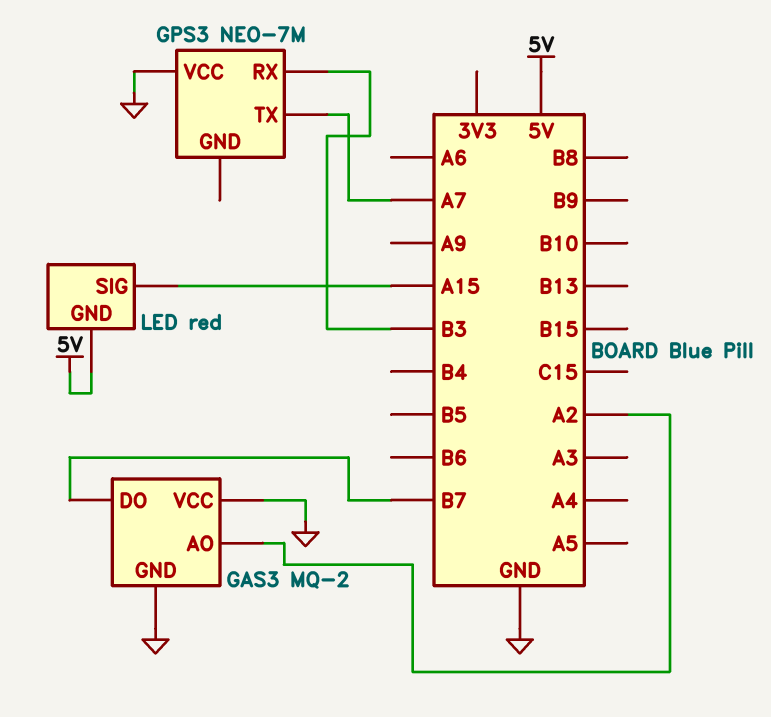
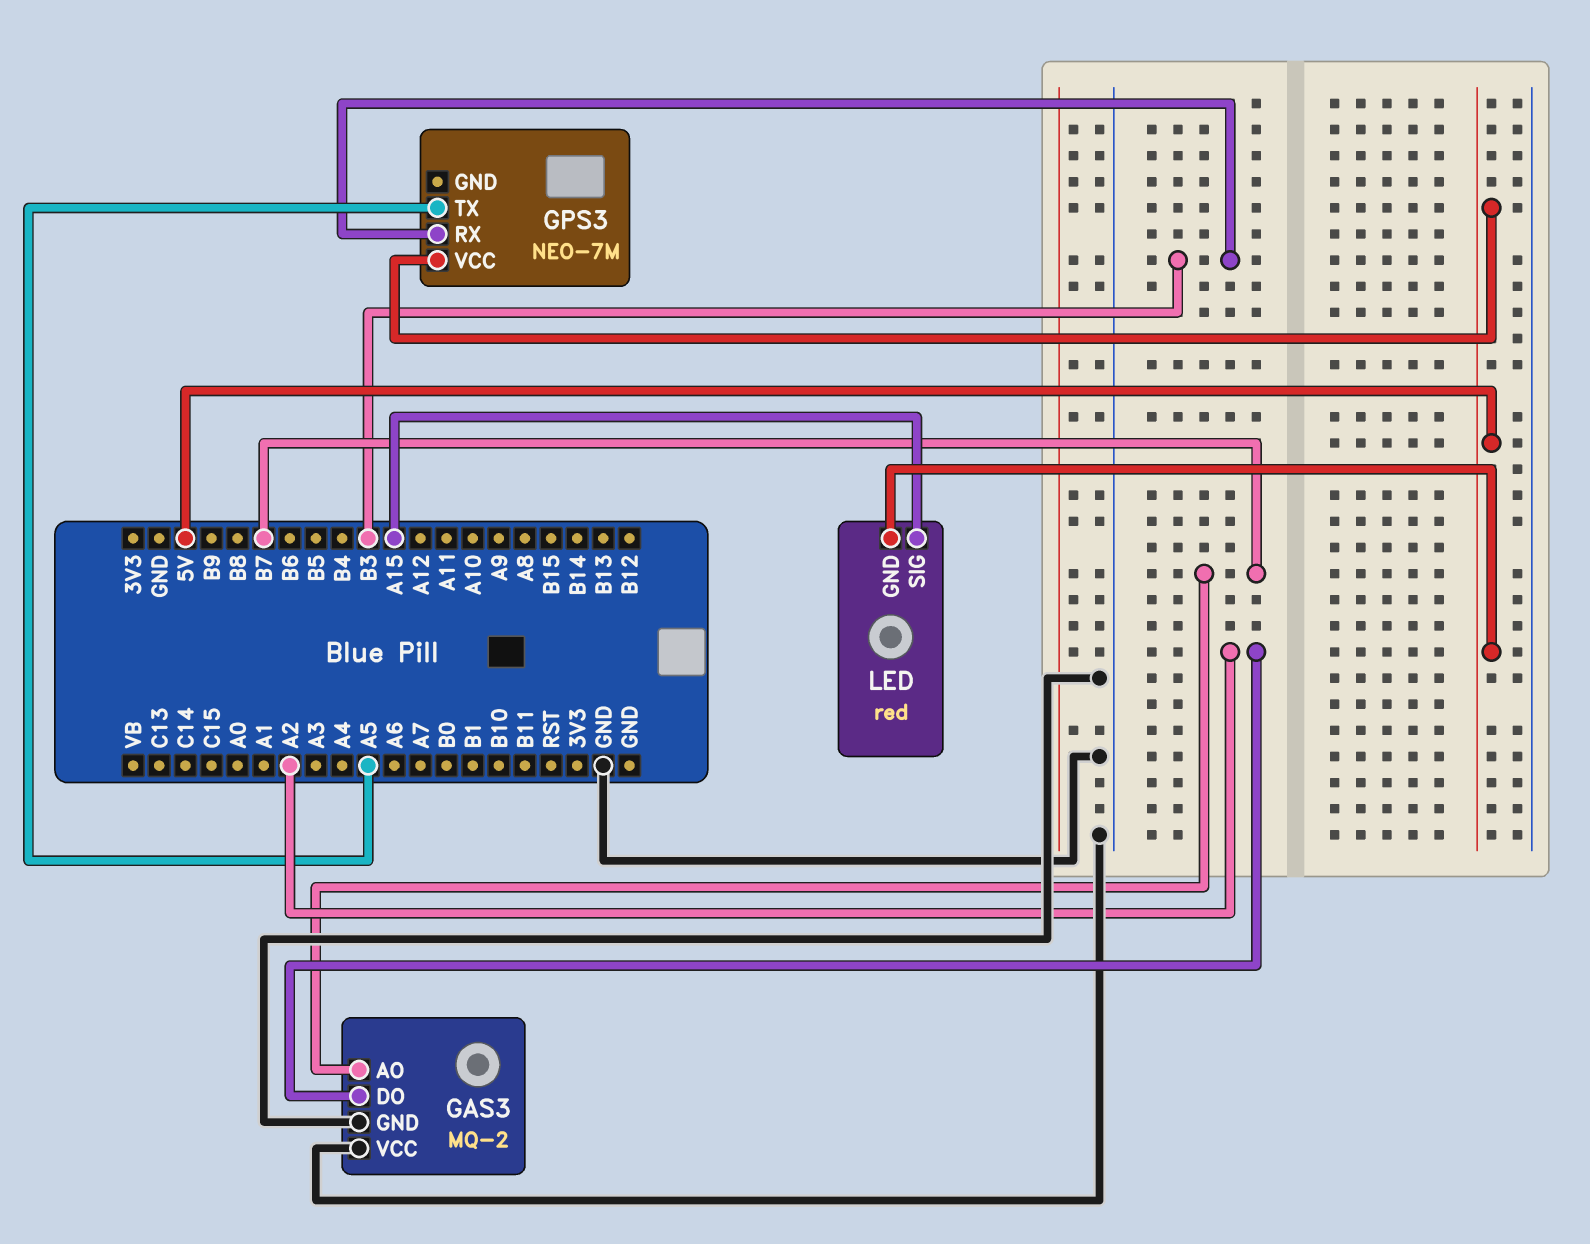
GAS3 pin AO: A2 -> B7
GAS3 pin DO: B7 -> A2
GPS3 pin TX: A7 -> A5
GPS3 pin VCC: GND -> 5V

